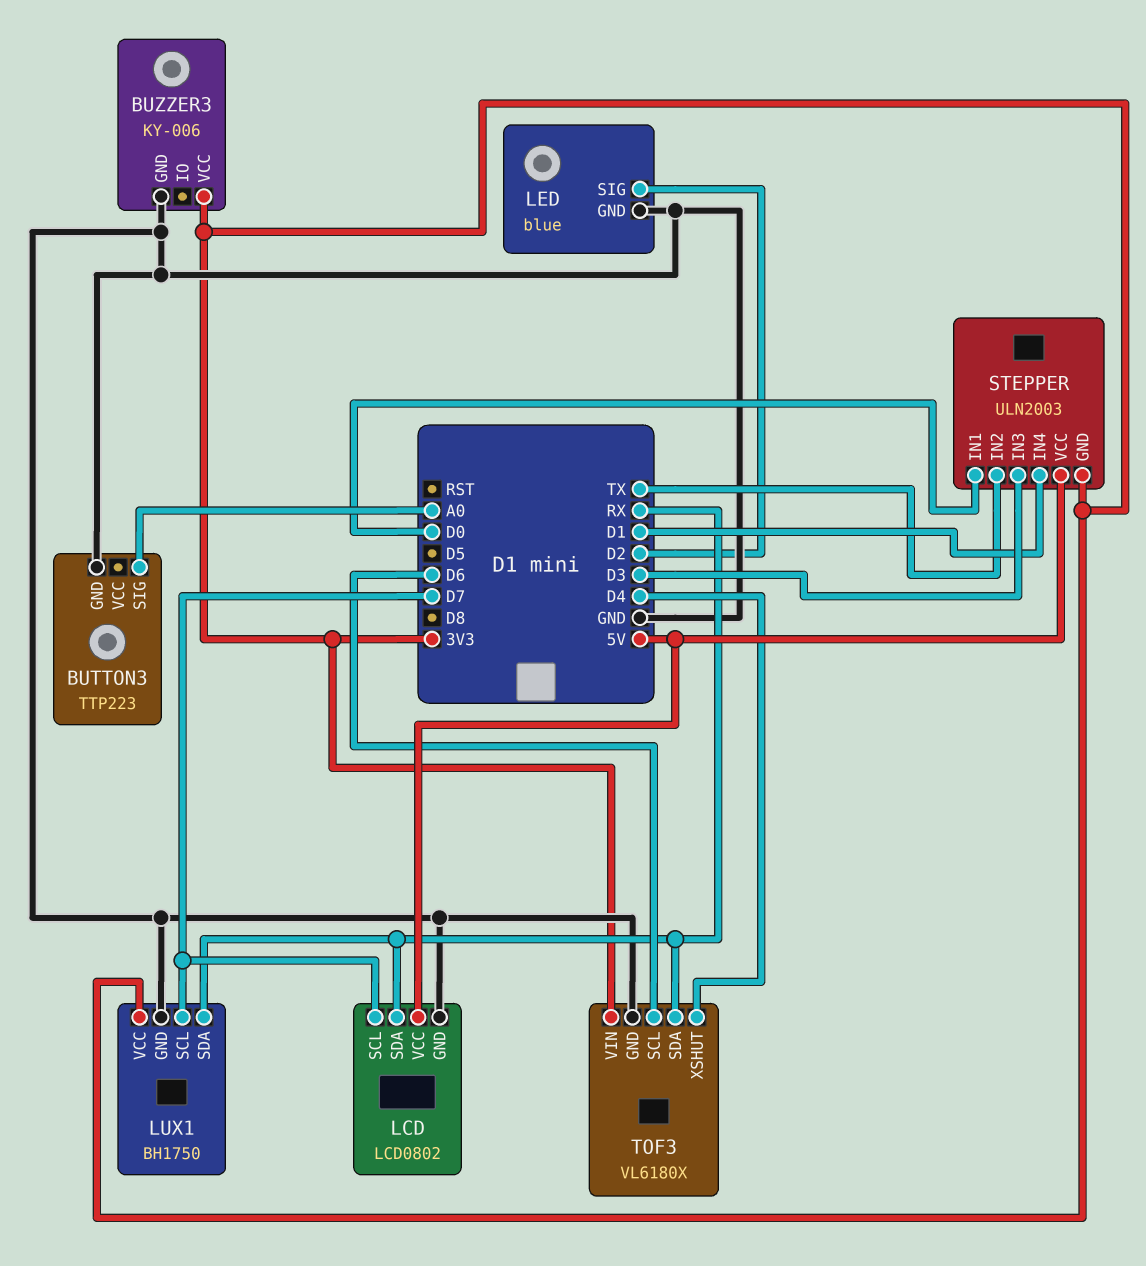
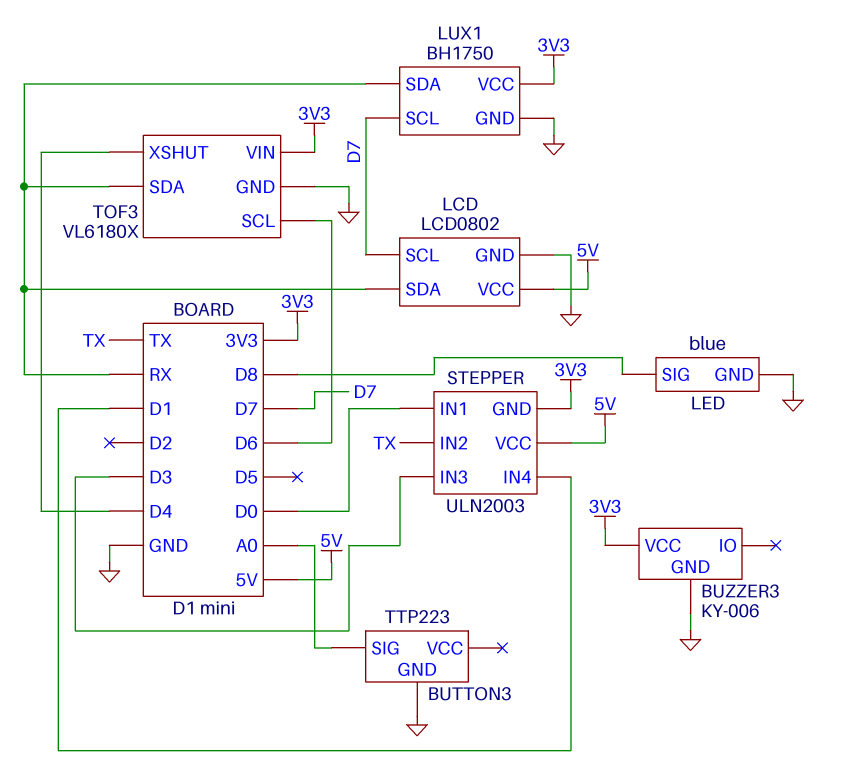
LED pin SIG: D2 -> D8

